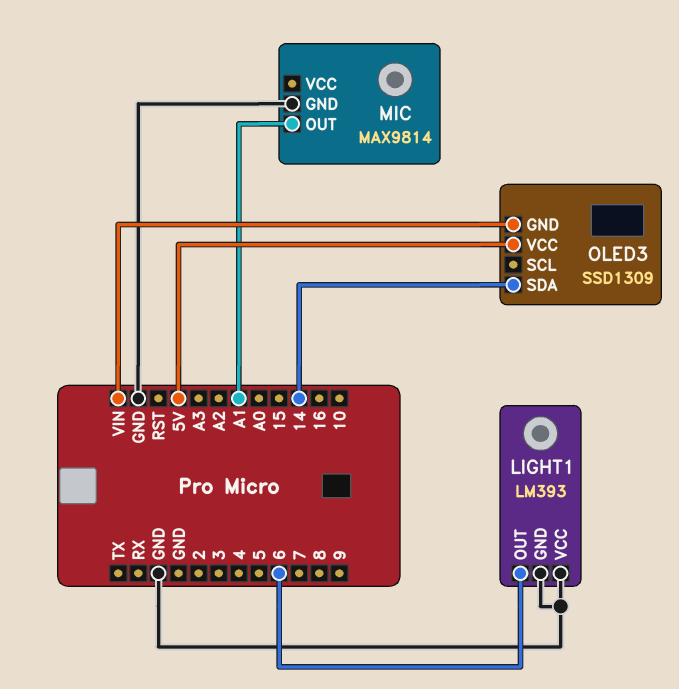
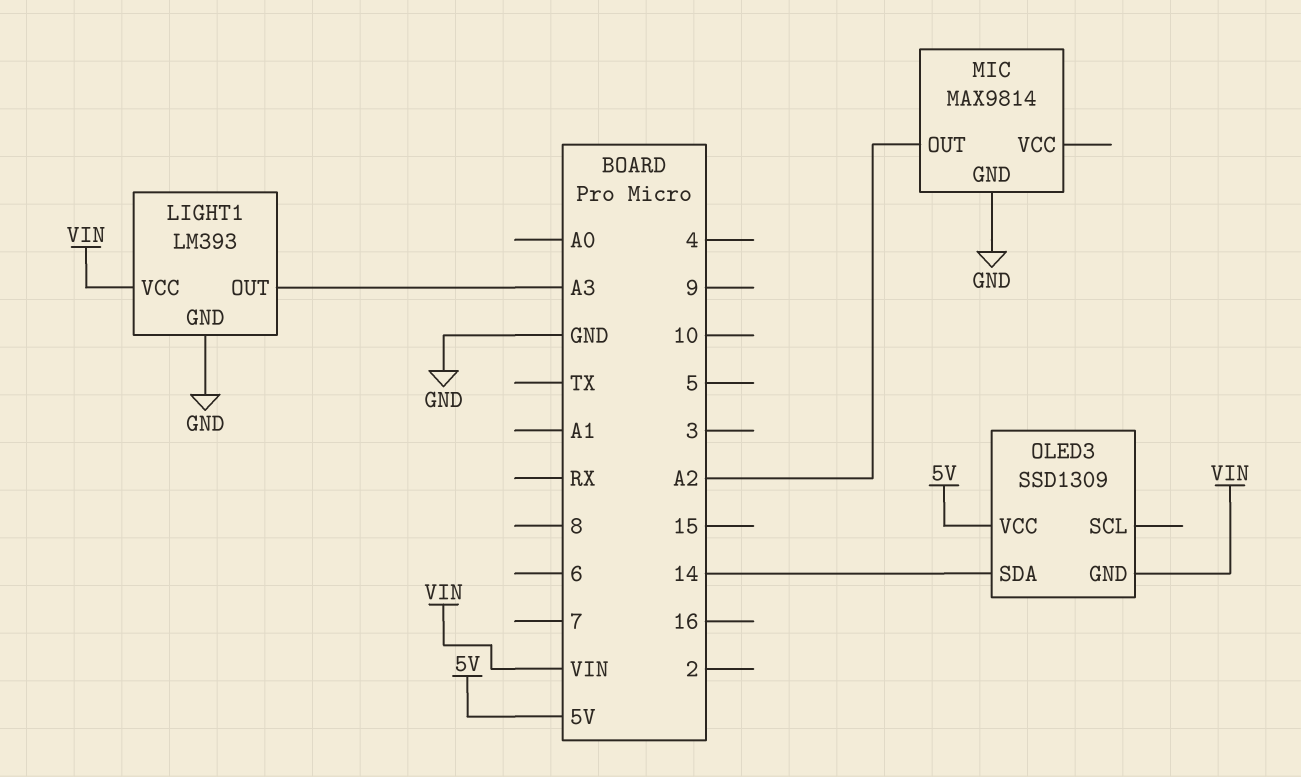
LIGHT1 pin OUT: 6 -> A3
LIGHT1 pin VCC: GND -> VIN
MIC pin OUT: A1 -> A2

